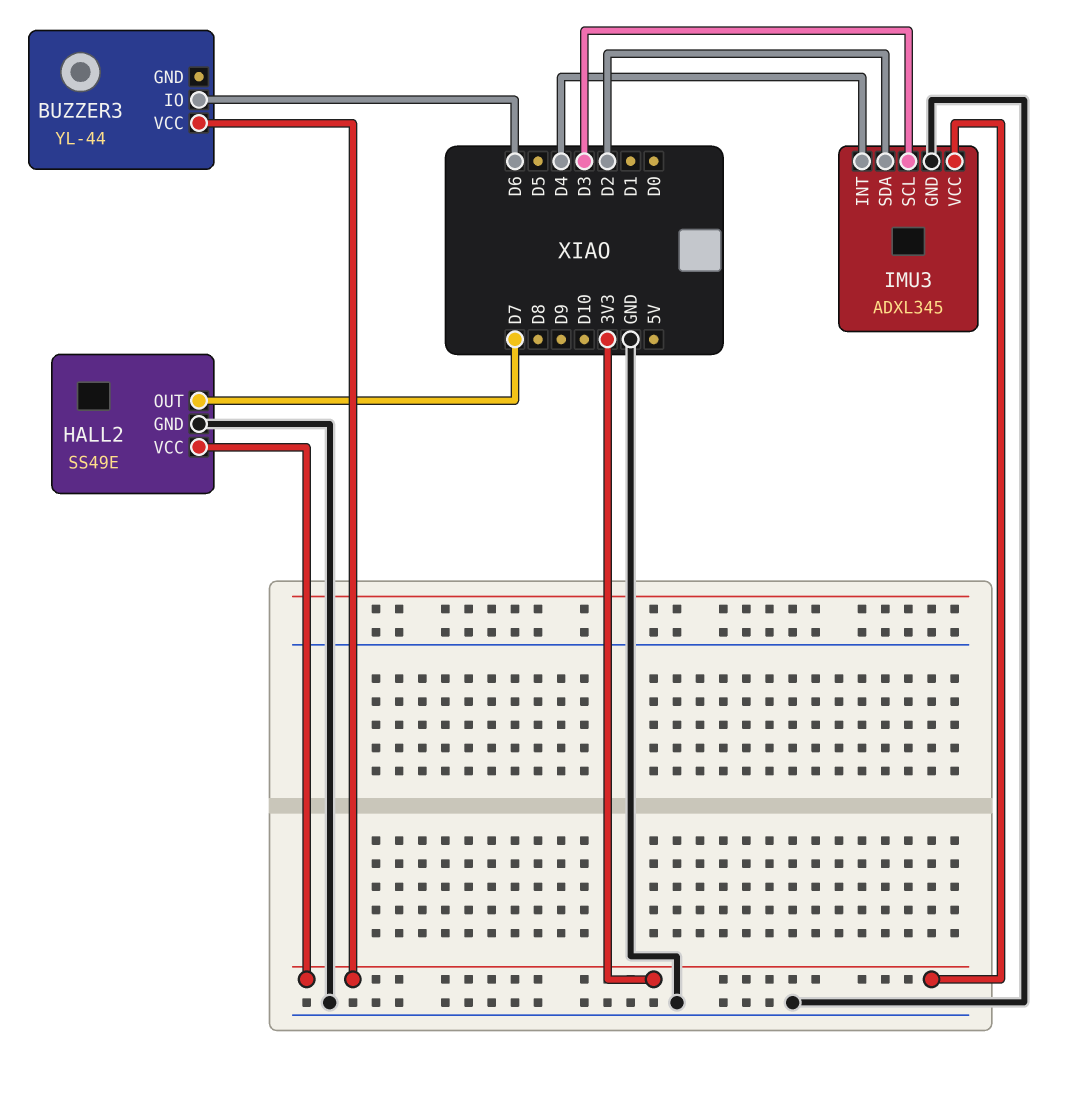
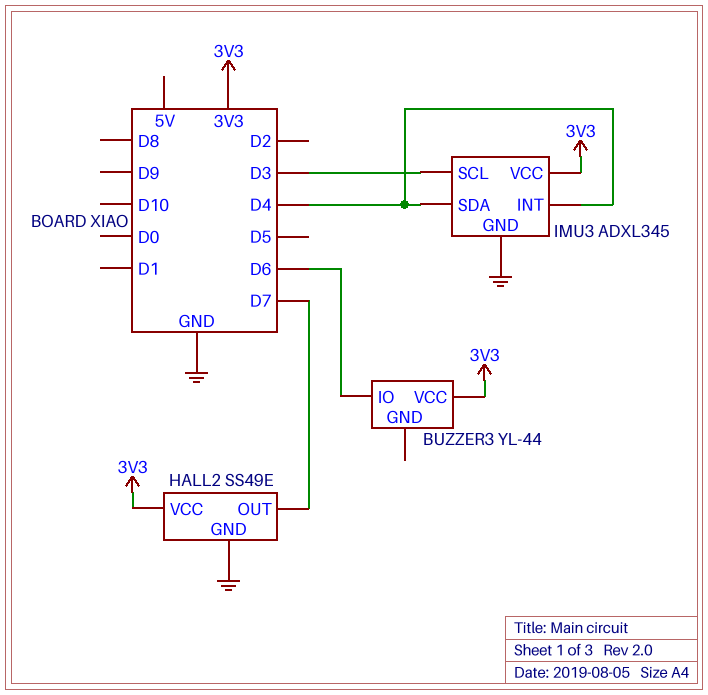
IMU3 pin SDA: D2 -> D4

